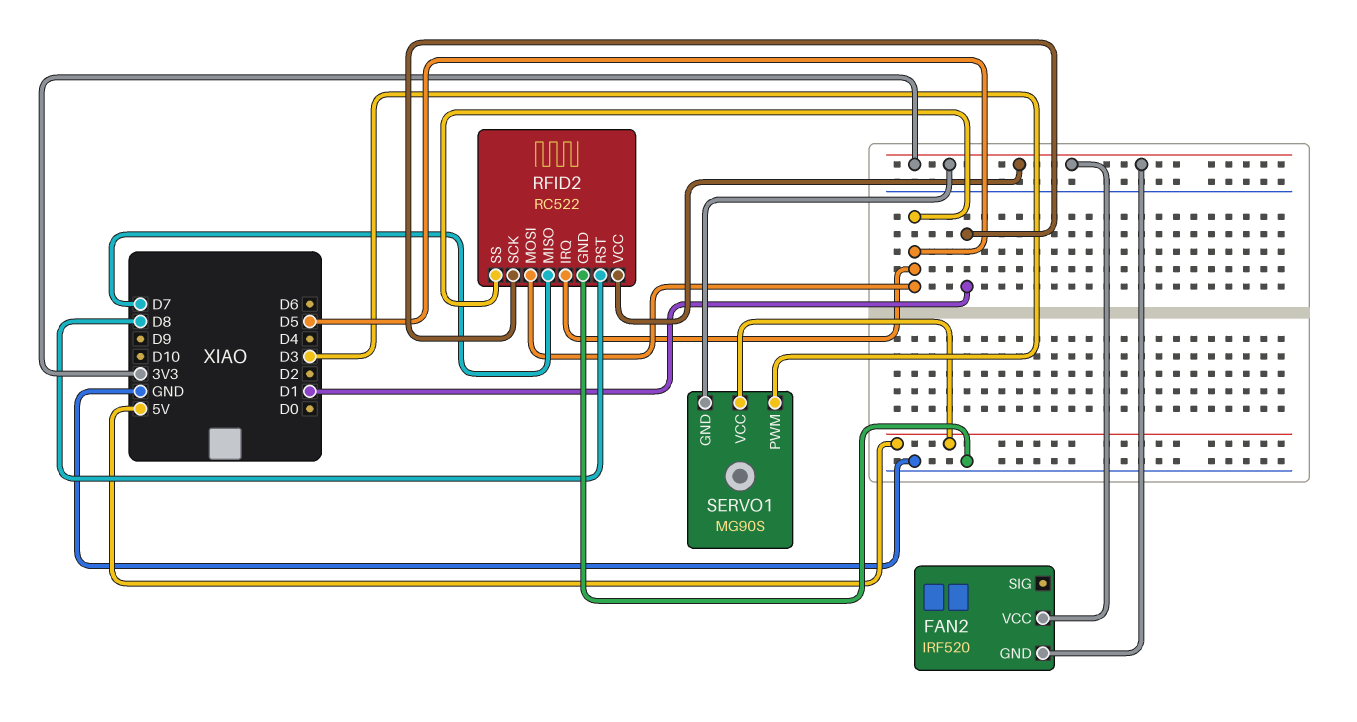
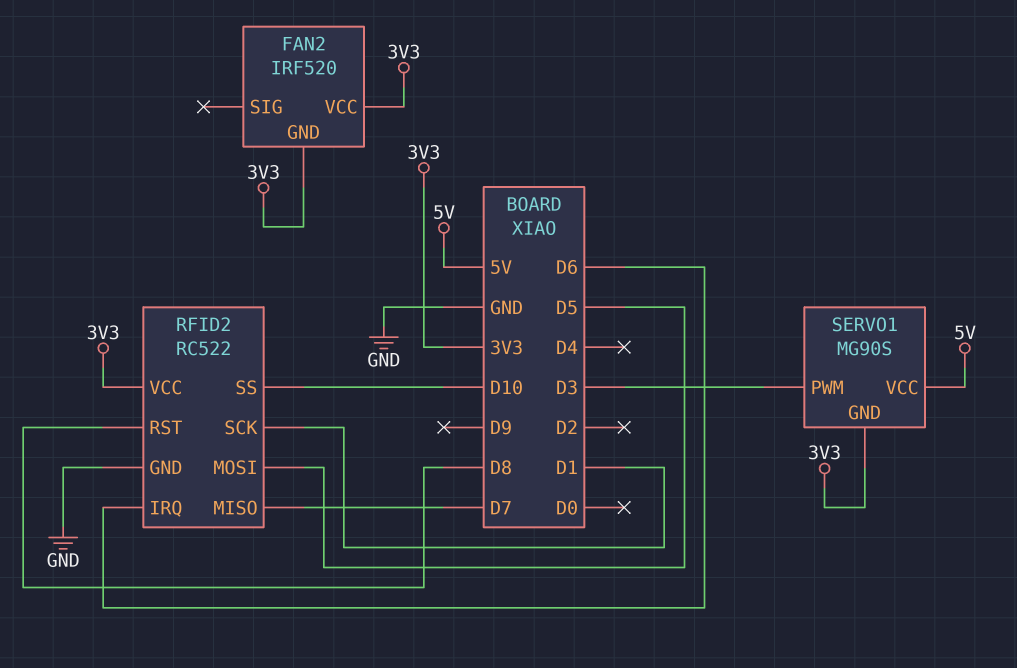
RFID2 pin IRQ: D5 -> D6
RFID2 pin SS: D5 -> D10

